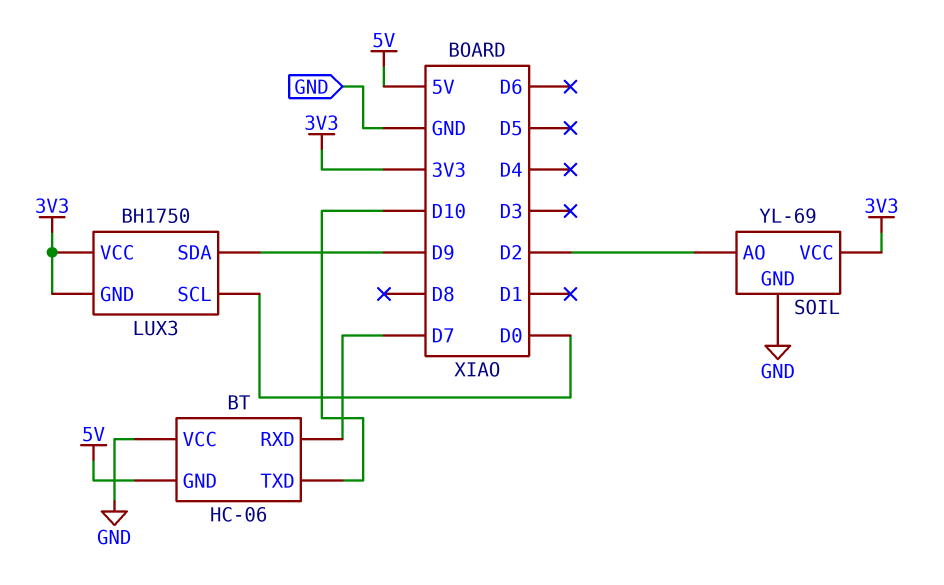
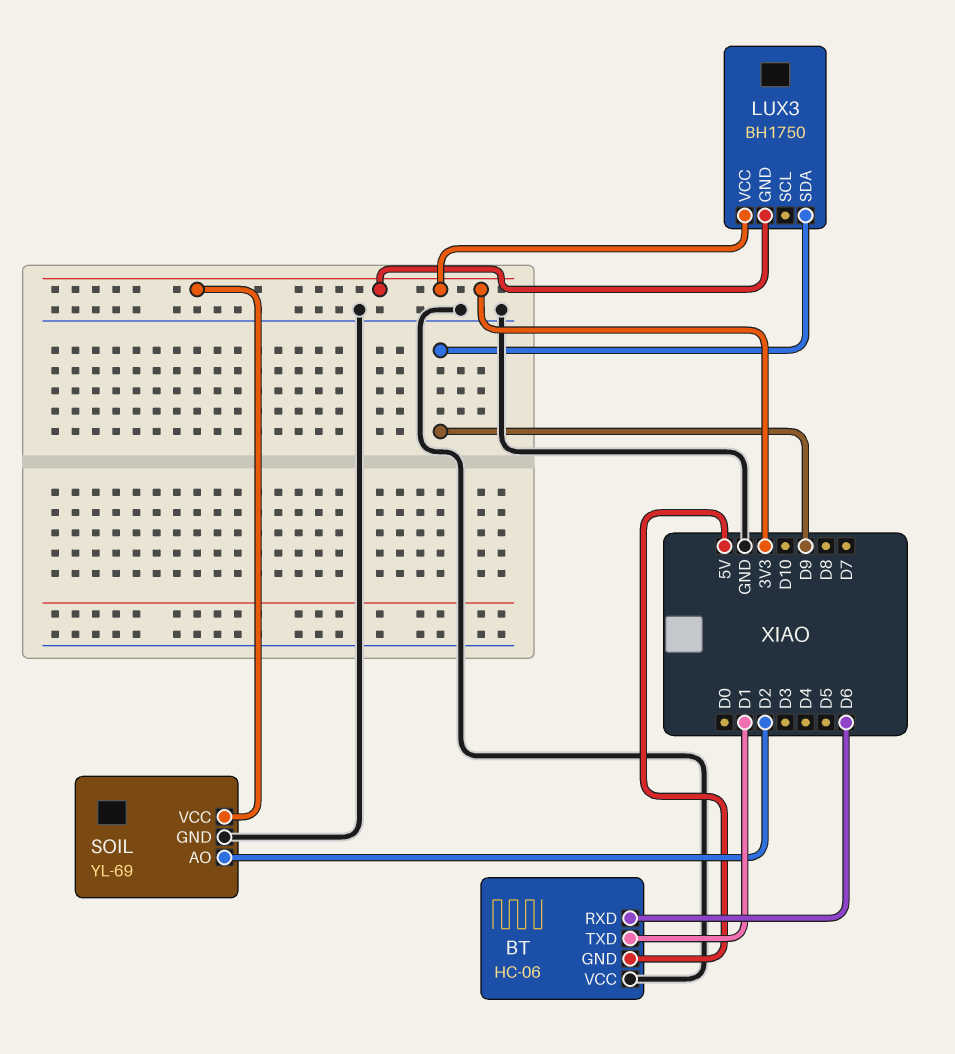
BT pin RXD: D7 -> D6
BT pin TXD: D10 -> D1
LUX3 pin SCL: D0 -> none

